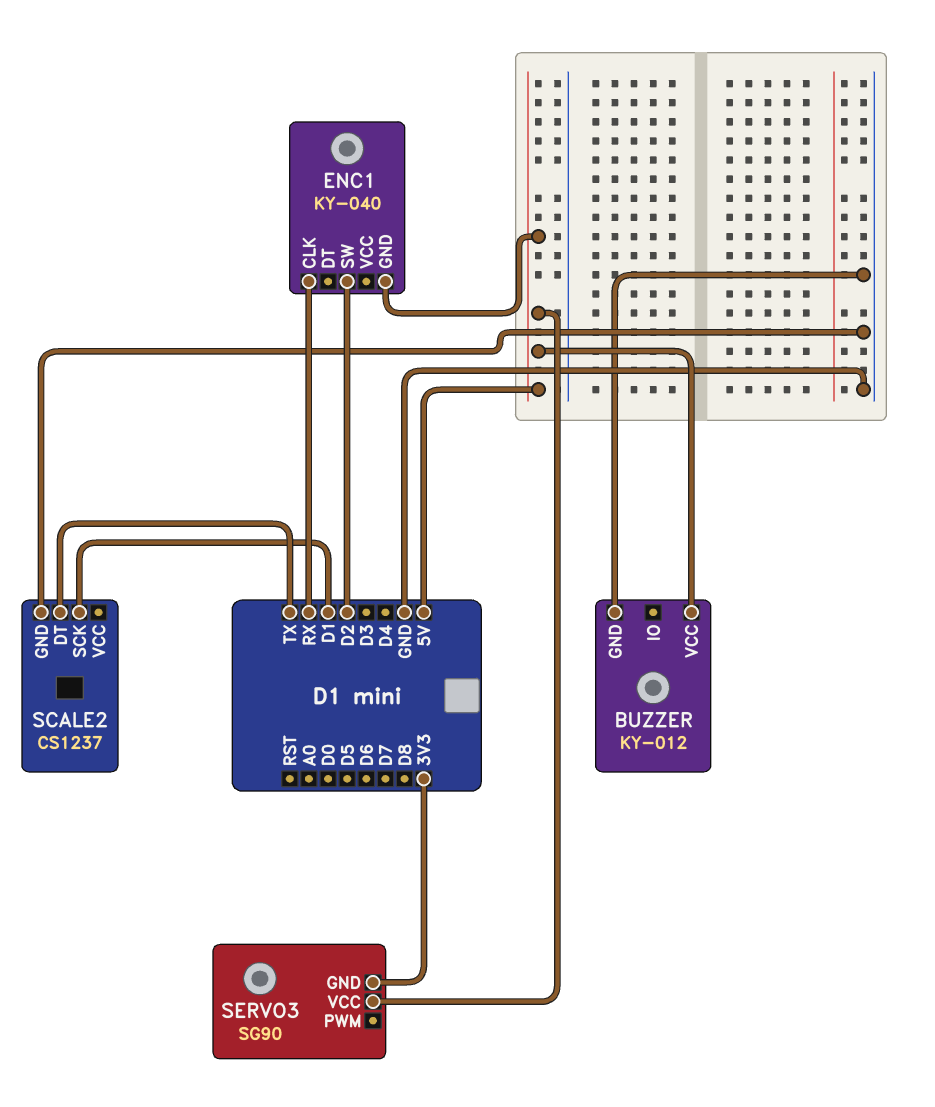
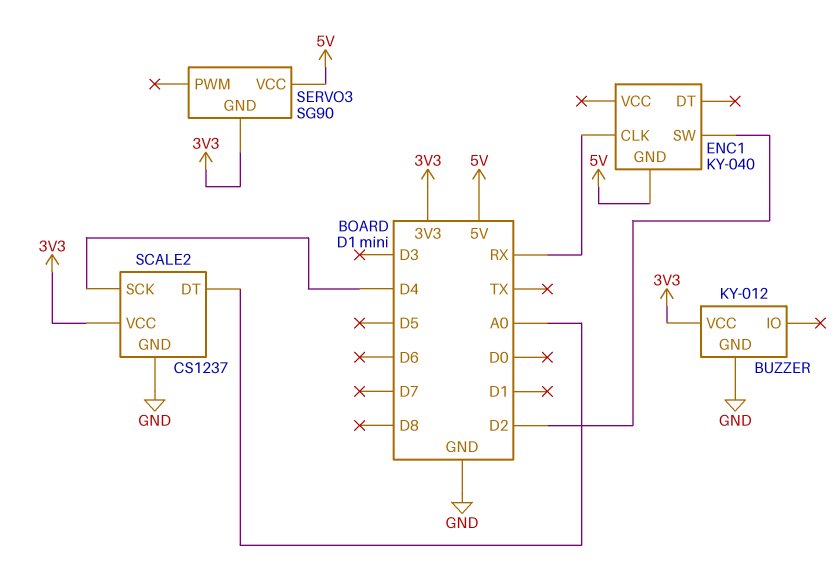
BUZZER pin VCC: 5V -> 3V3
SCALE2 pin DT: TX -> A0
SCALE2 pin SCK: D1 -> D4
SCALE2 pin VCC: none -> 3V3

